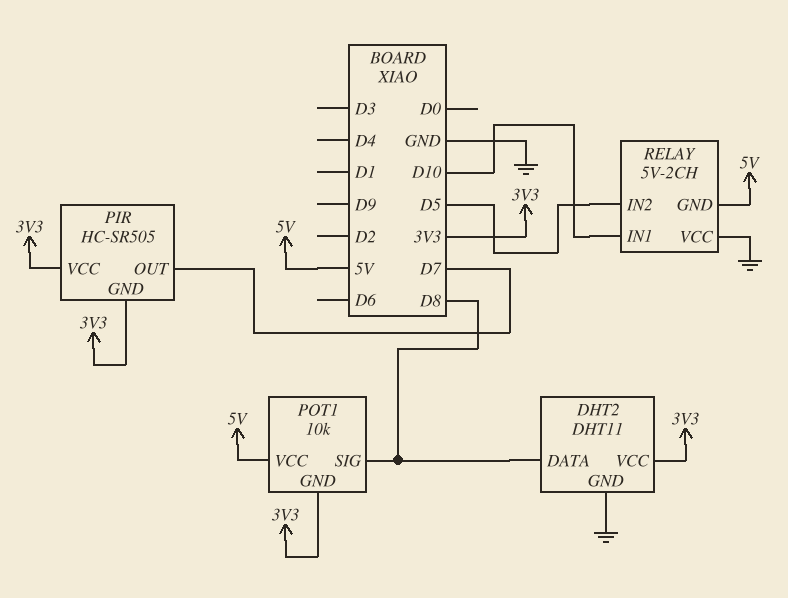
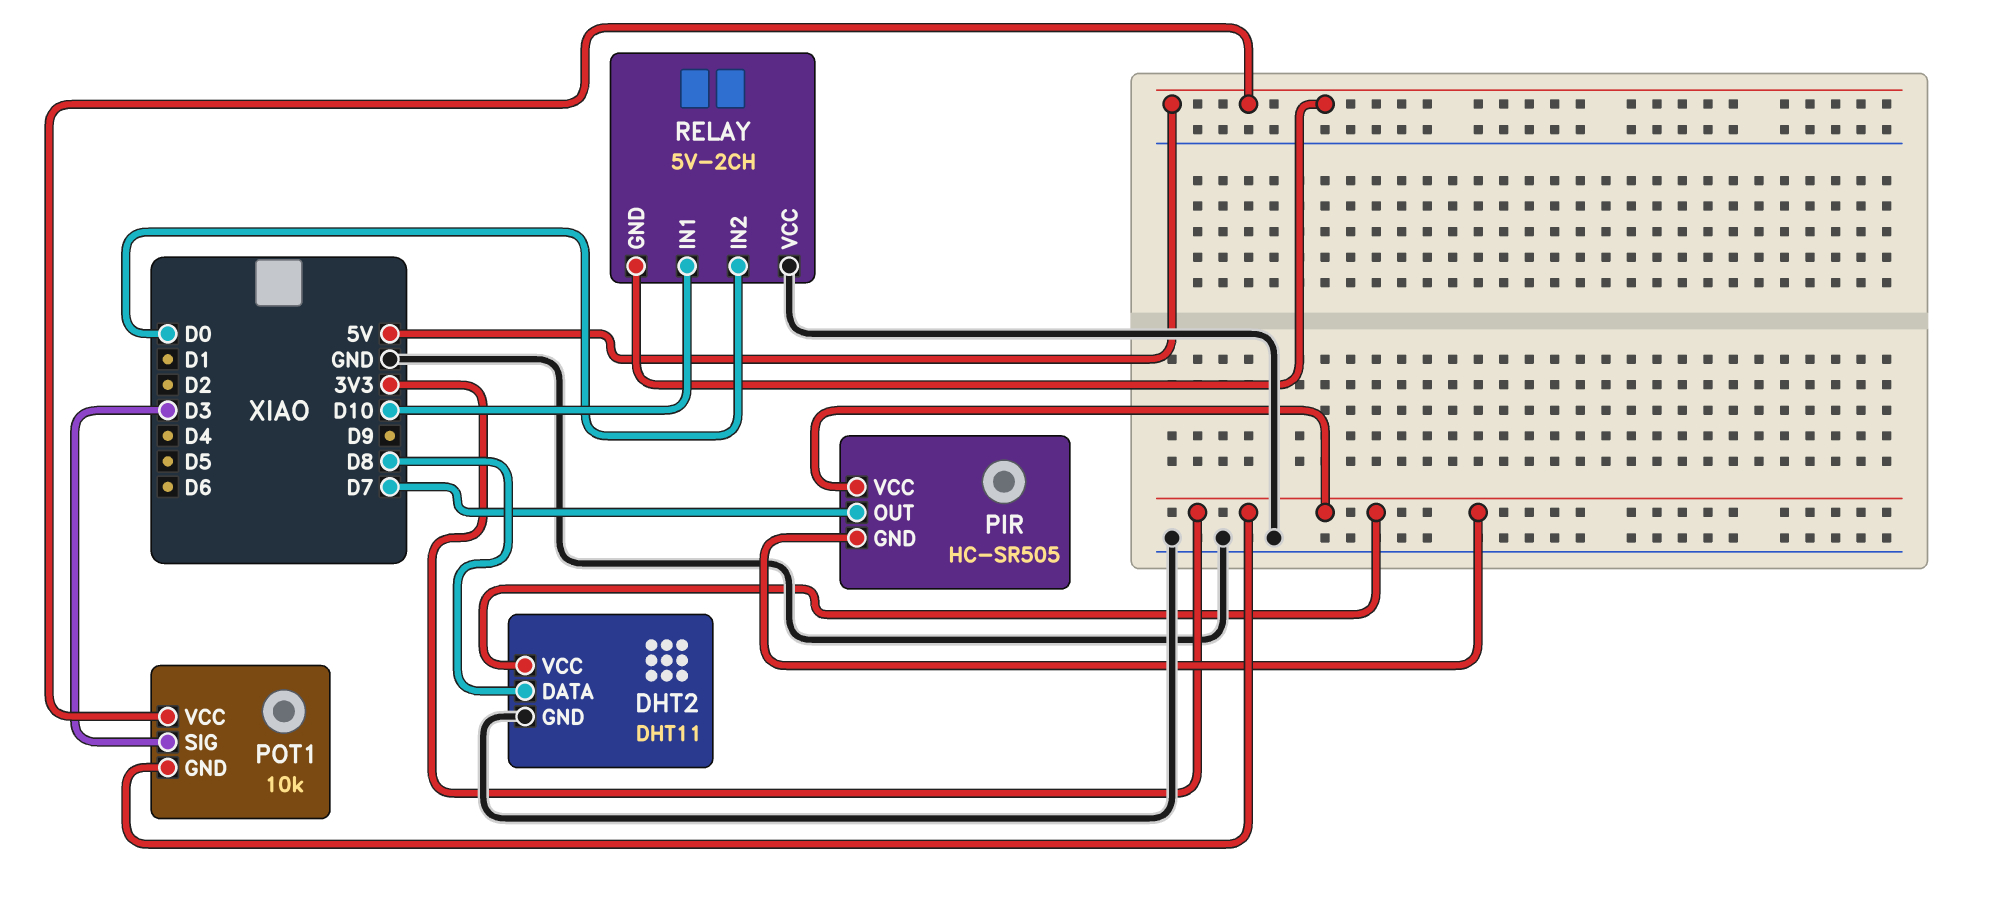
POT1 pin SIG: D8 -> D3
RELAY pin IN2: D5 -> D0

